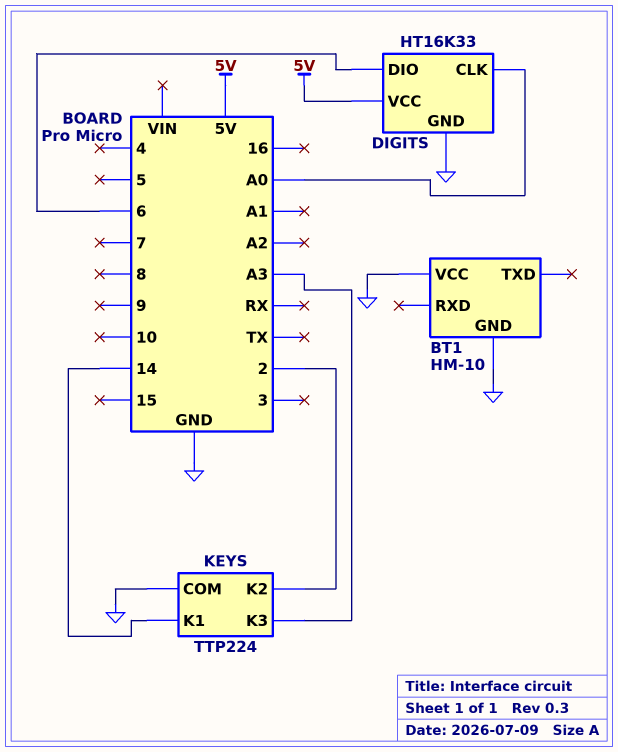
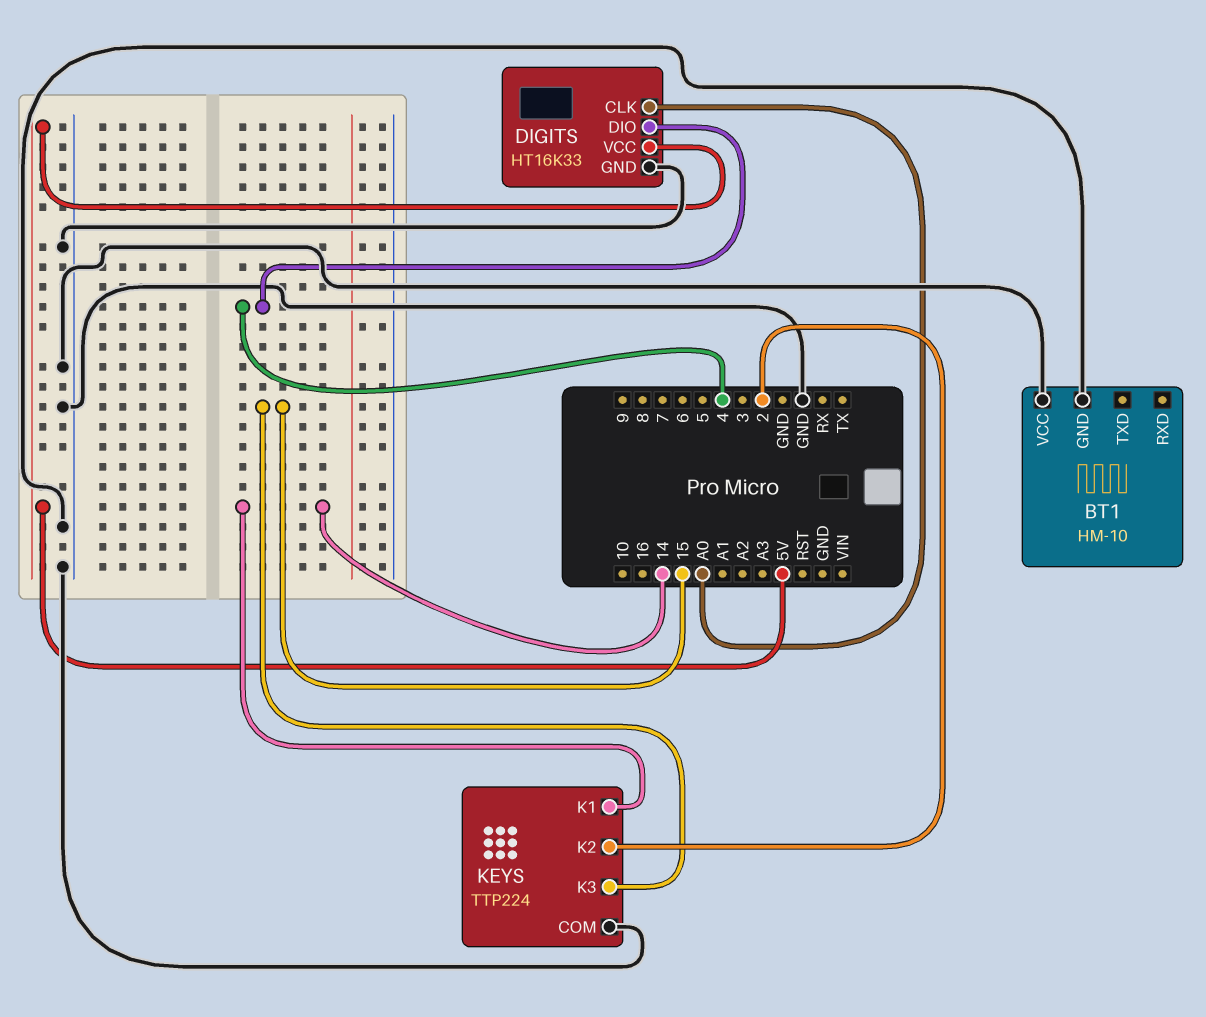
DIGITS pin DIO: 6 -> 4
KEYS pin K3: A3 -> 15

